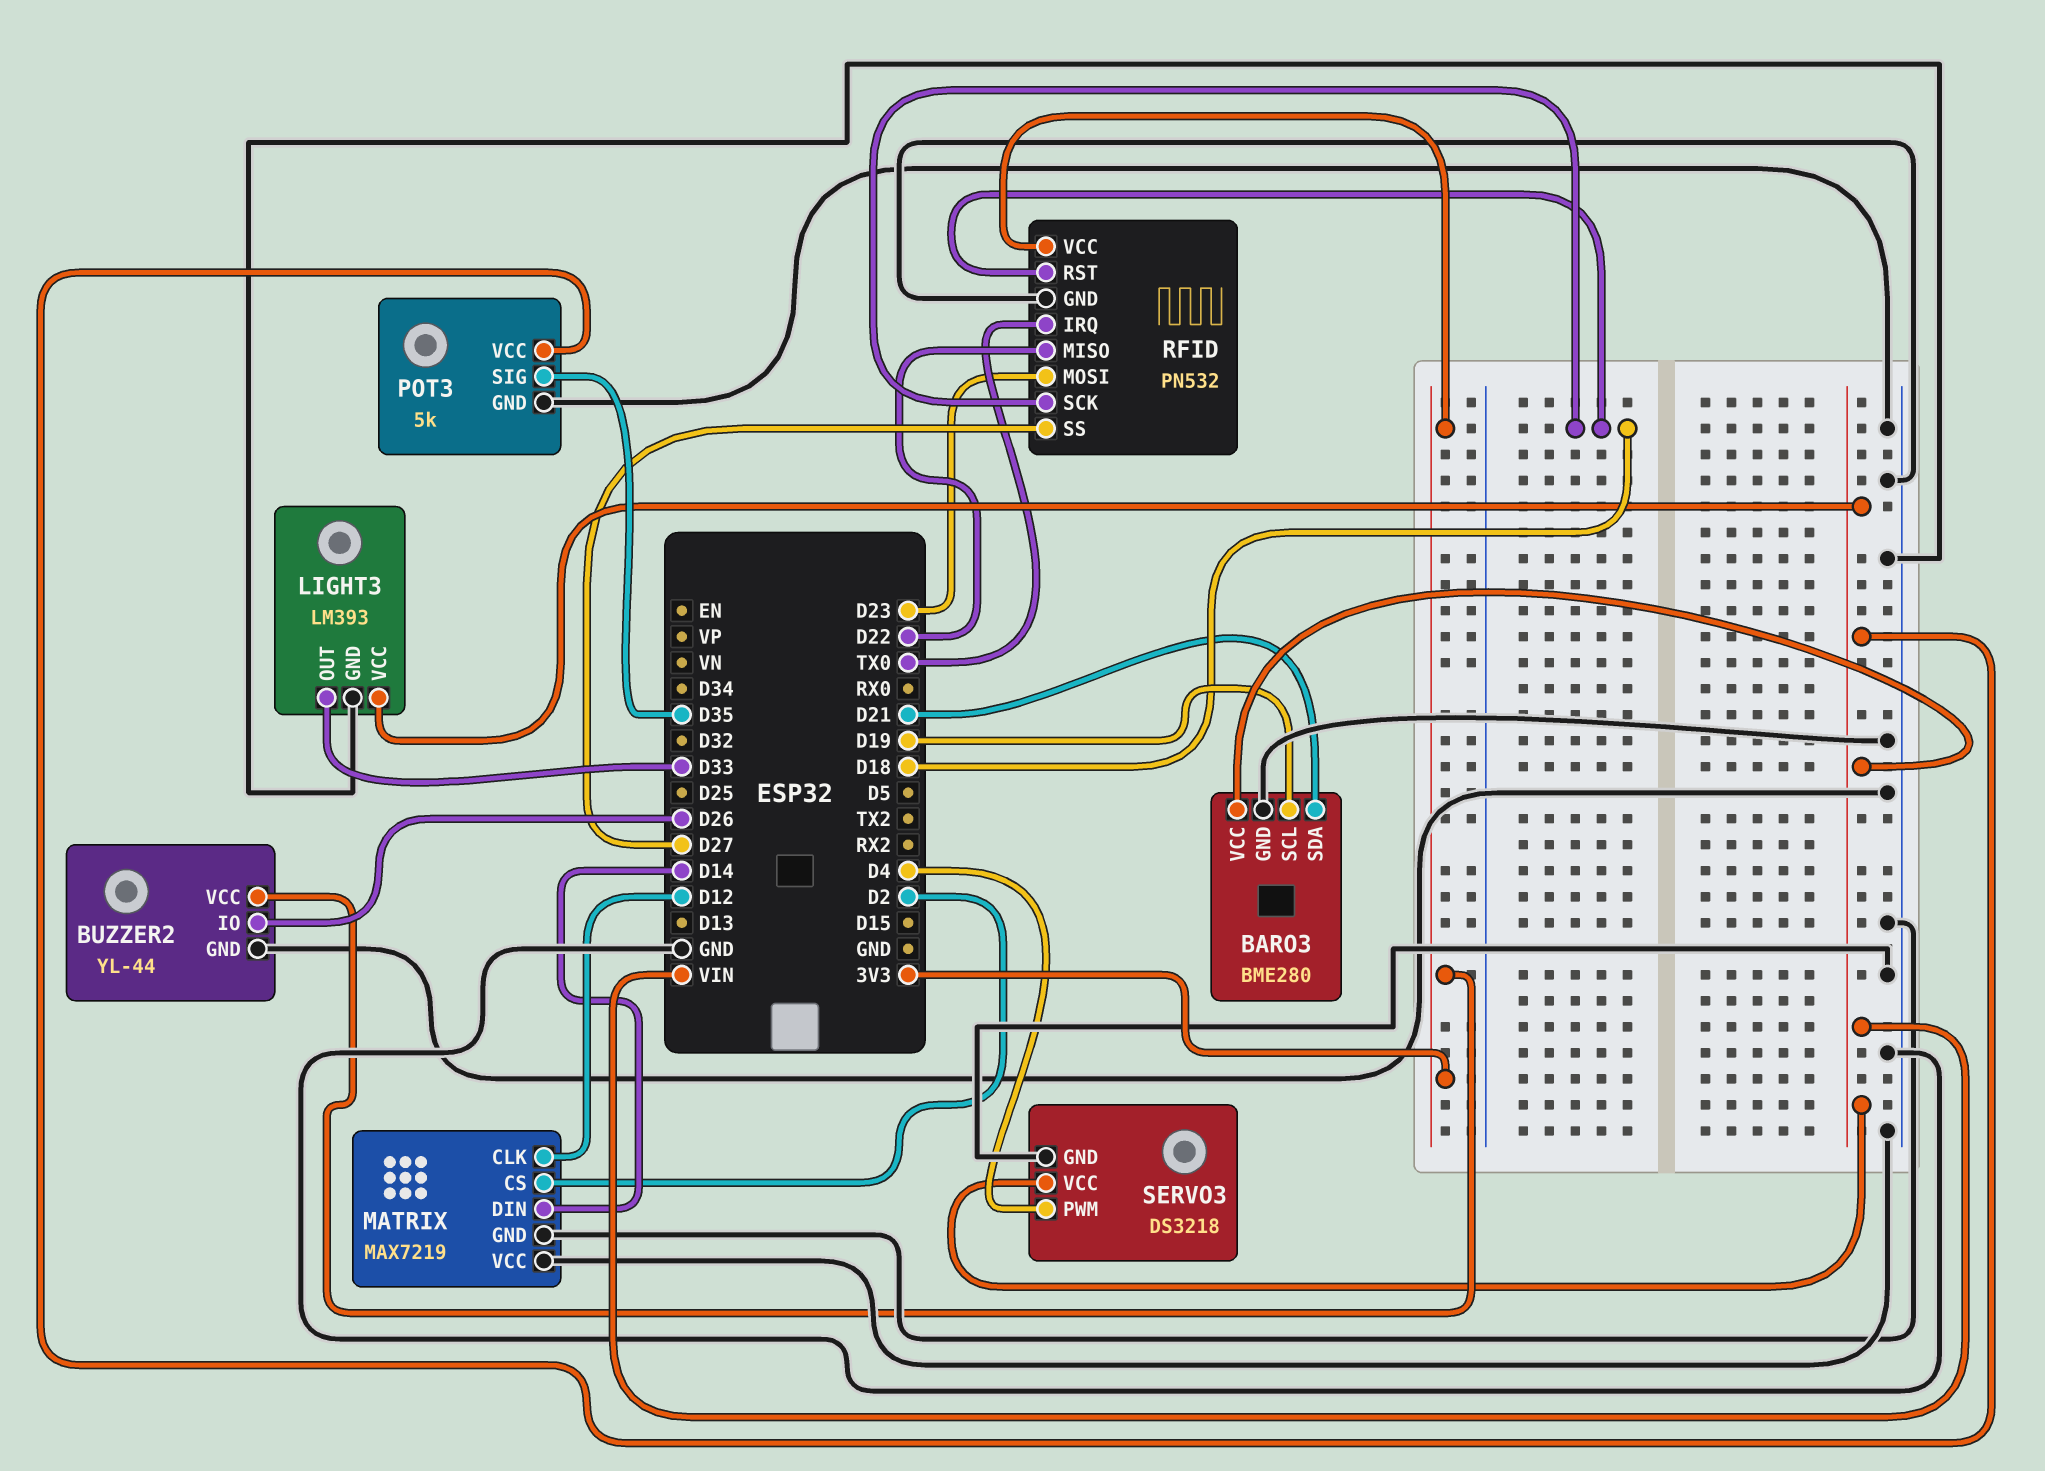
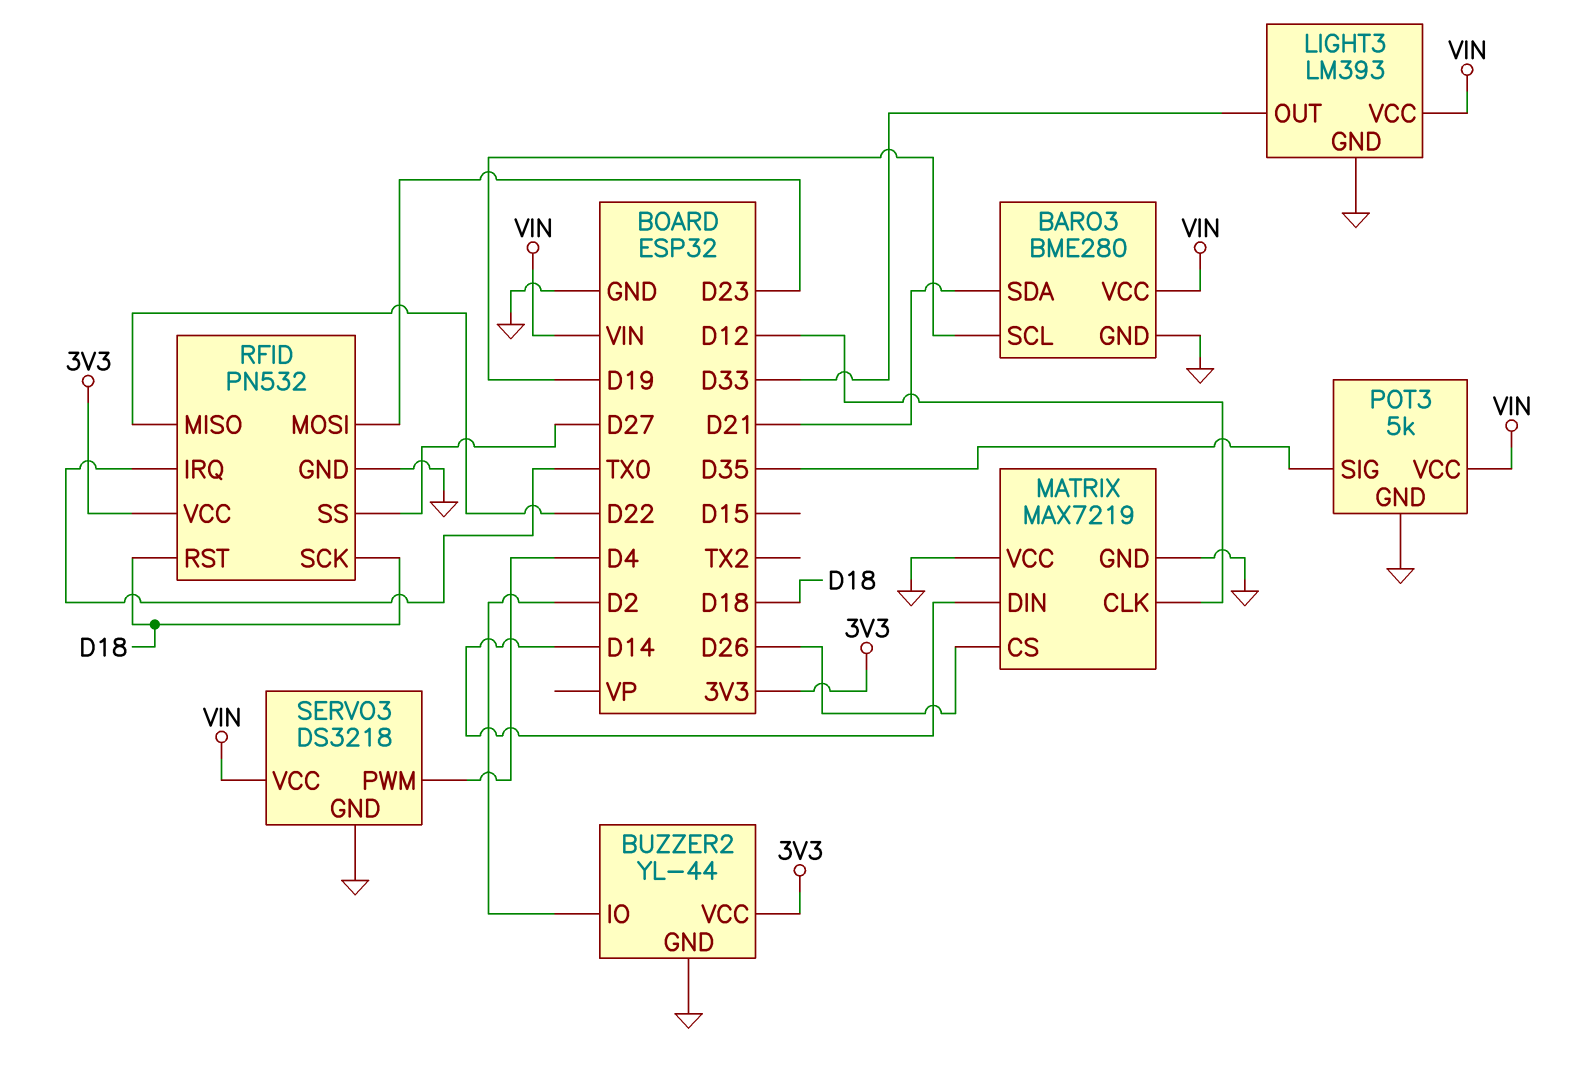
BUZZER2 pin IO: D26 -> D2
MATRIX pin CS: D2 -> D26

